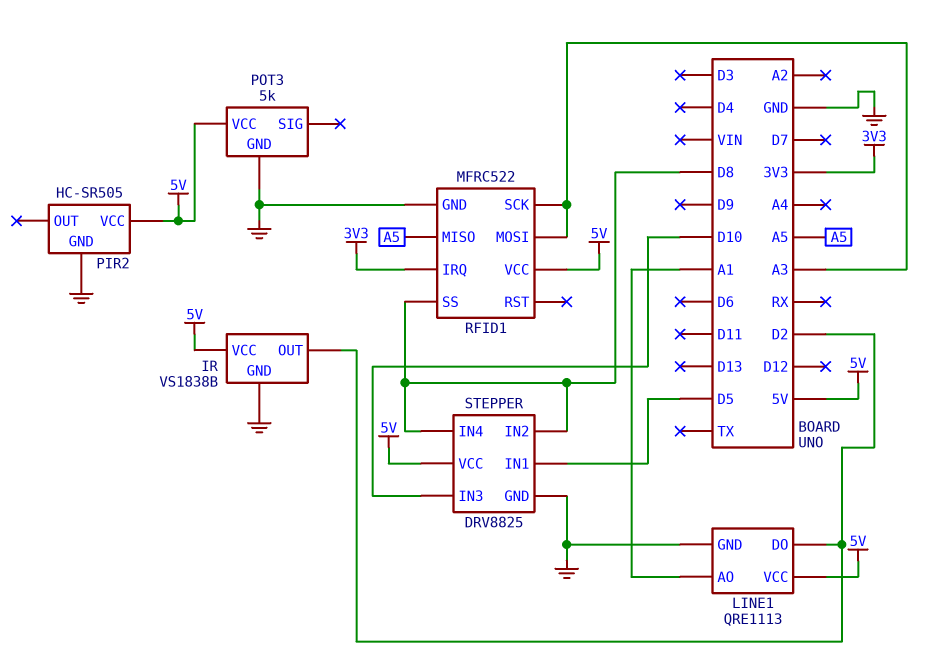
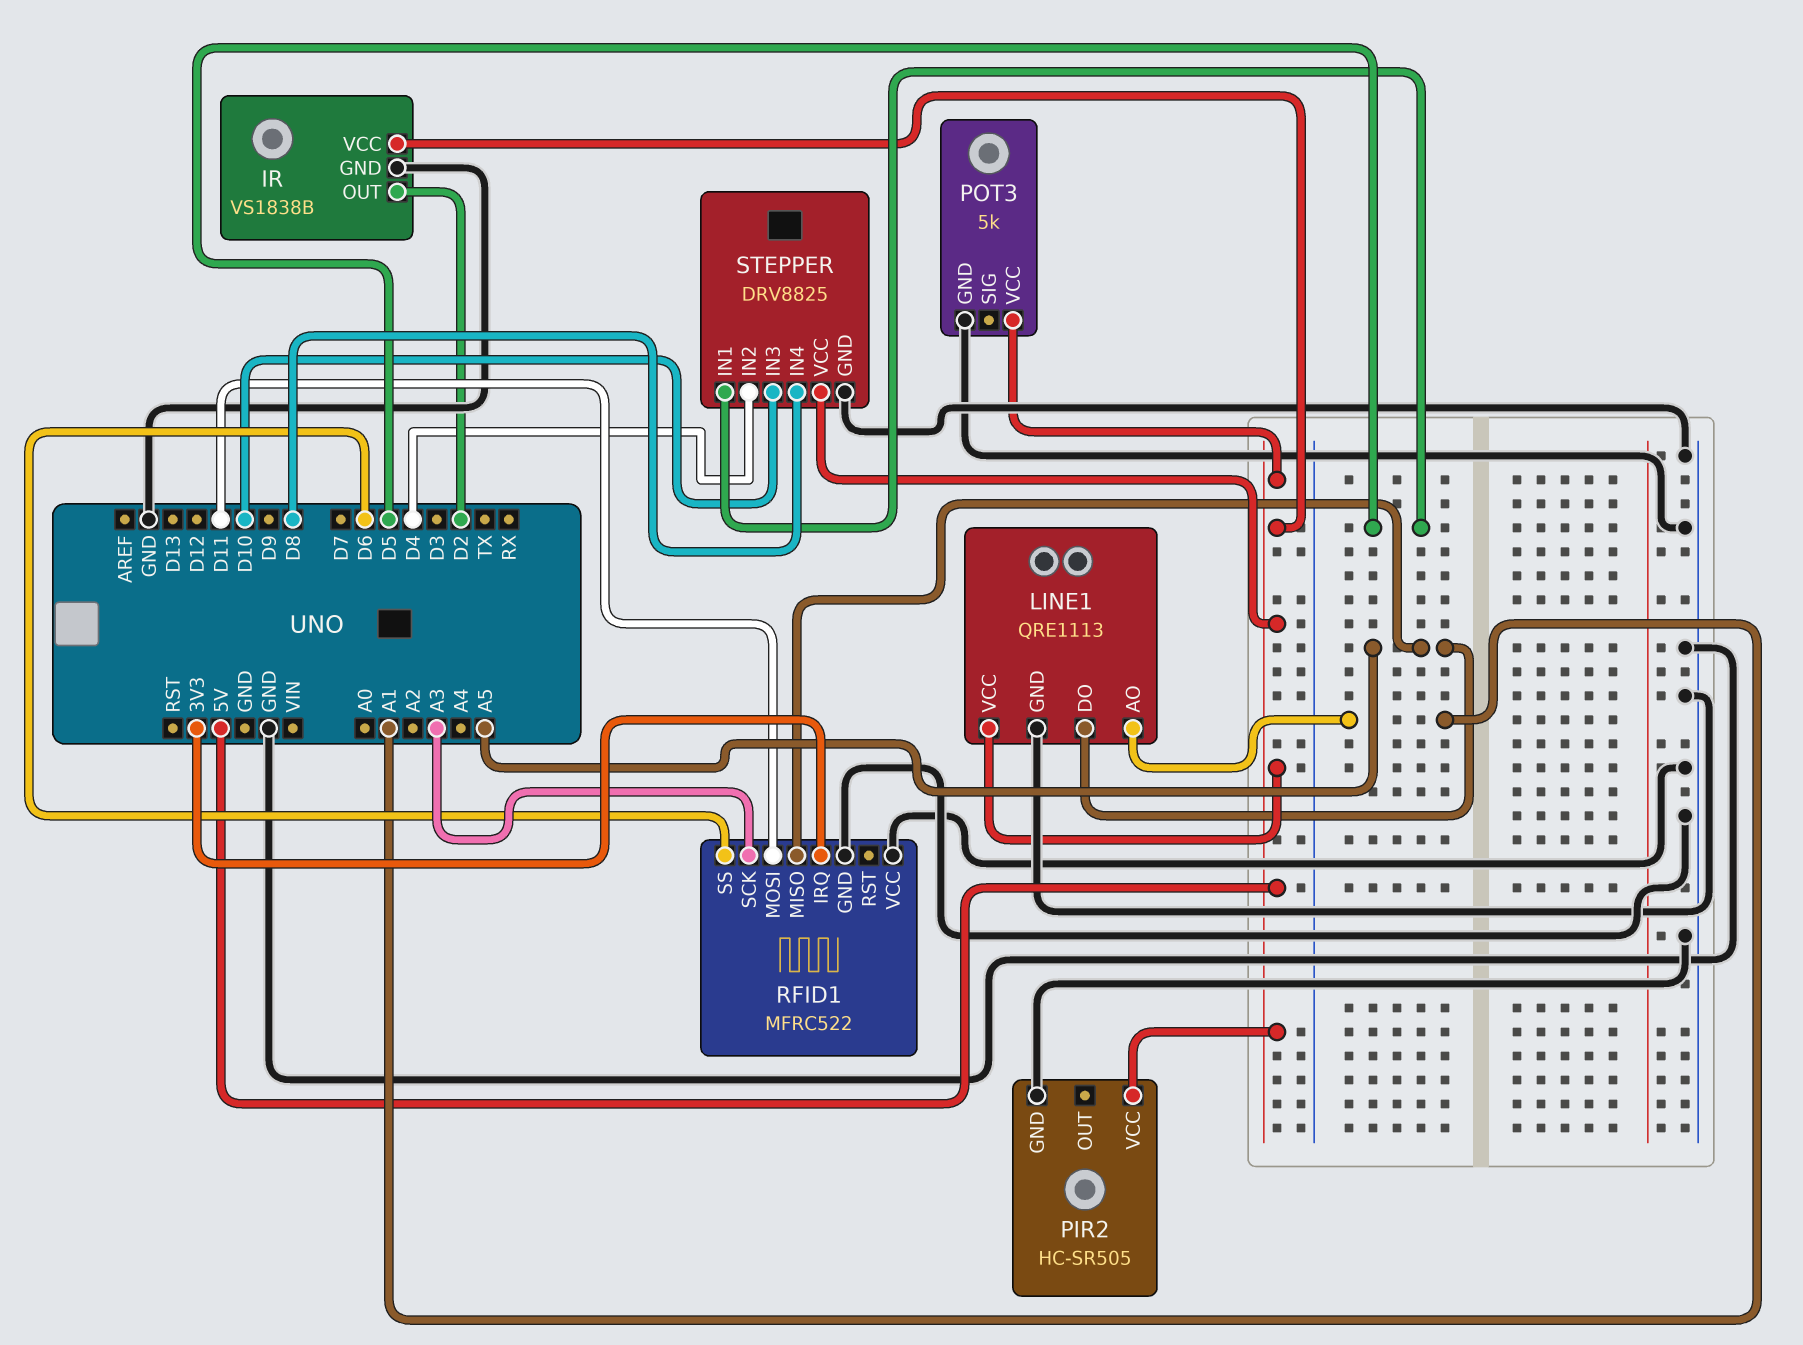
LINE1 pin DO: D2 -> A5
RFID1 pin MOSI: A3 -> D11
RFID1 pin SS: D8 -> D6
RFID1 pin VCC: 5V -> GND
STEPPER pin IN2: D8 -> D4

